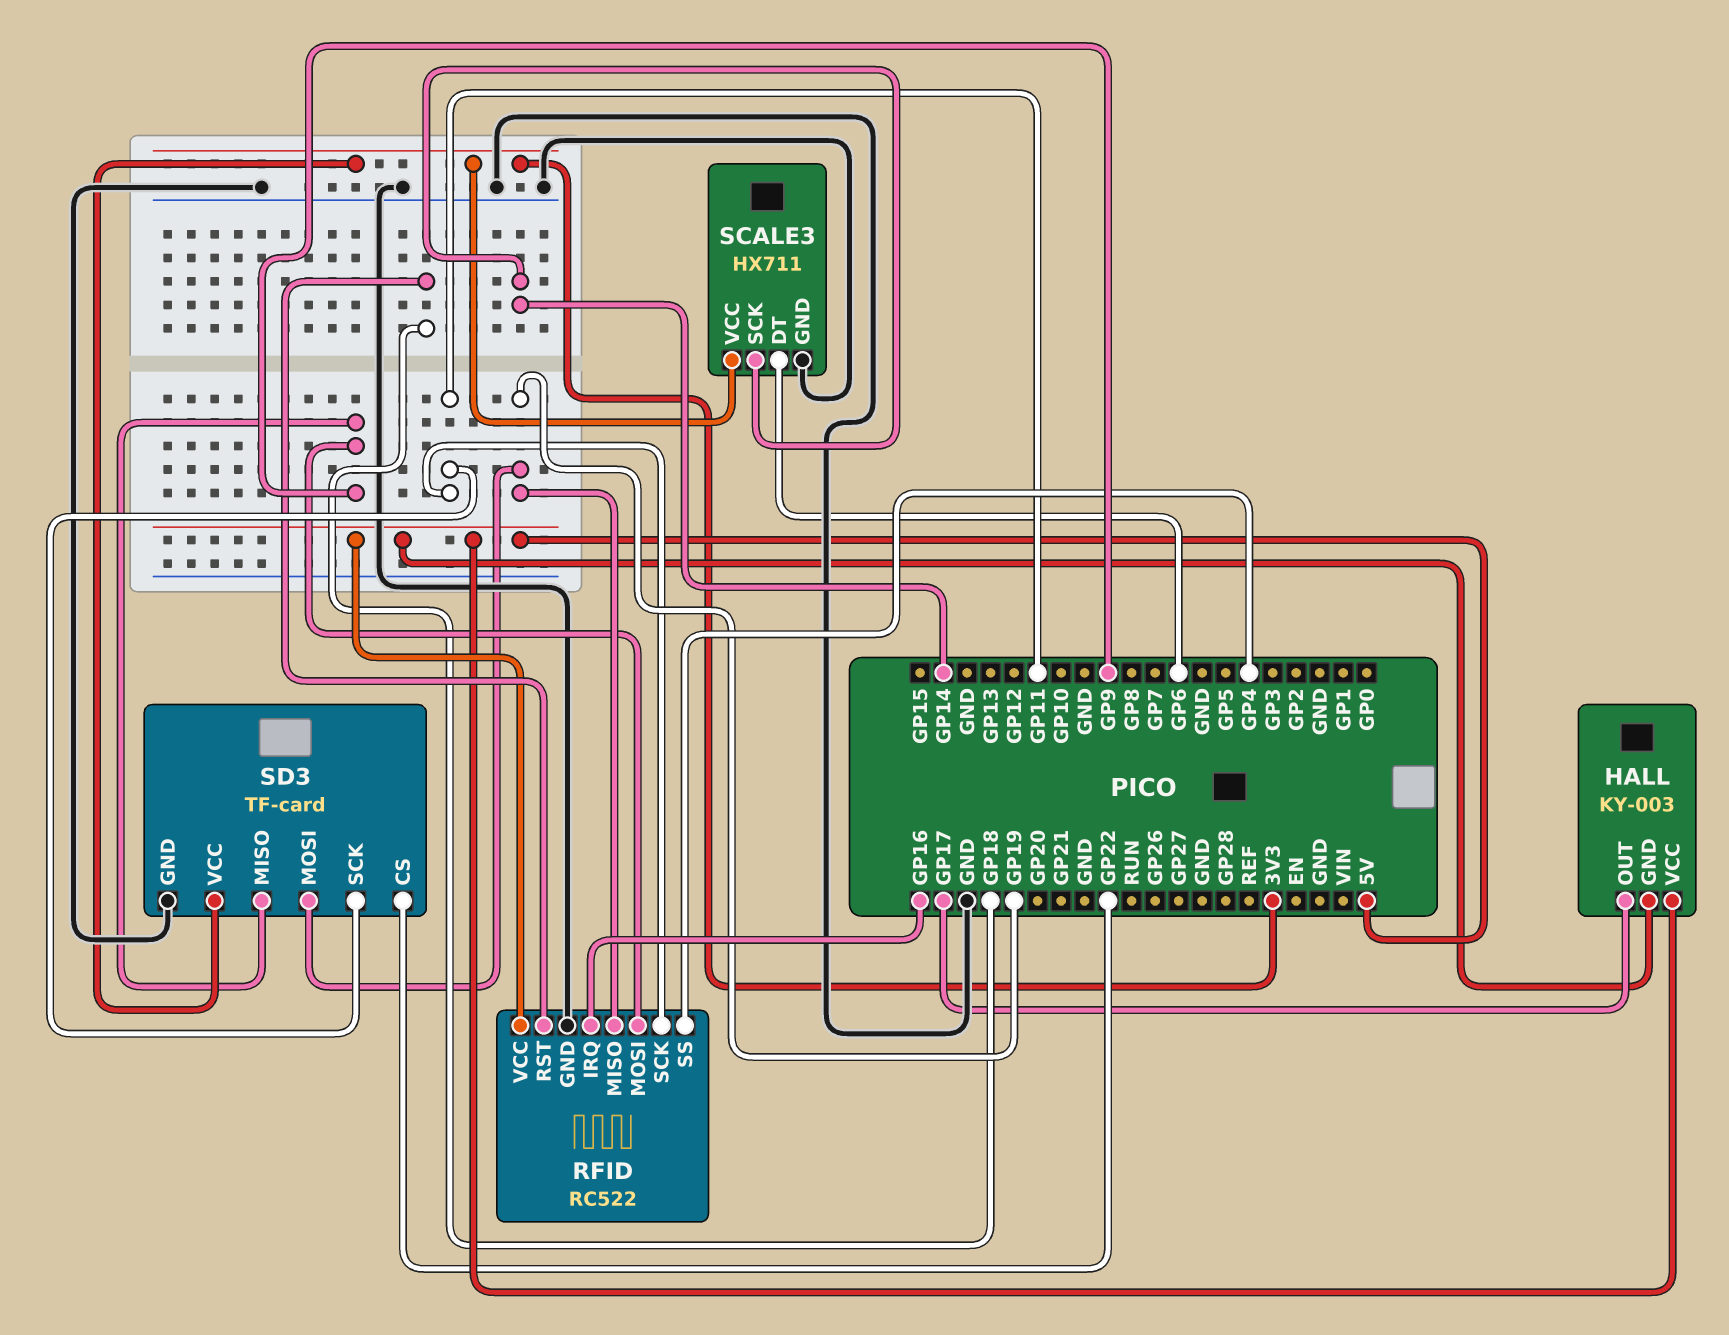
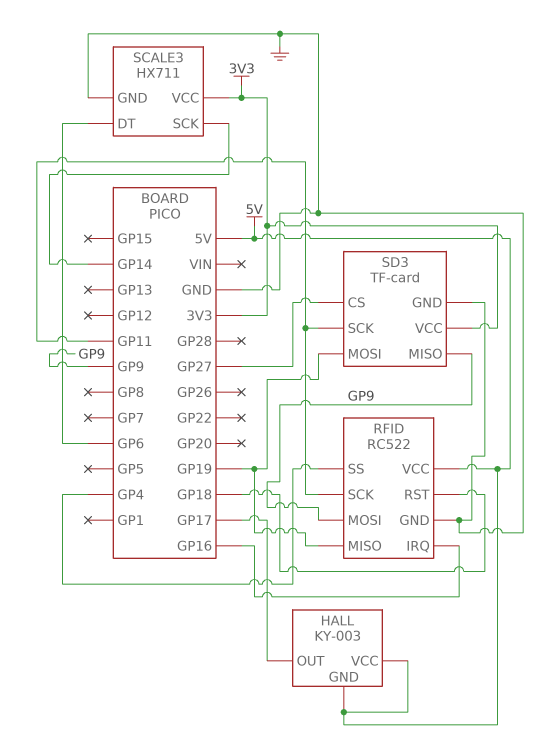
SD3 pin CS: GP22 -> GP27

